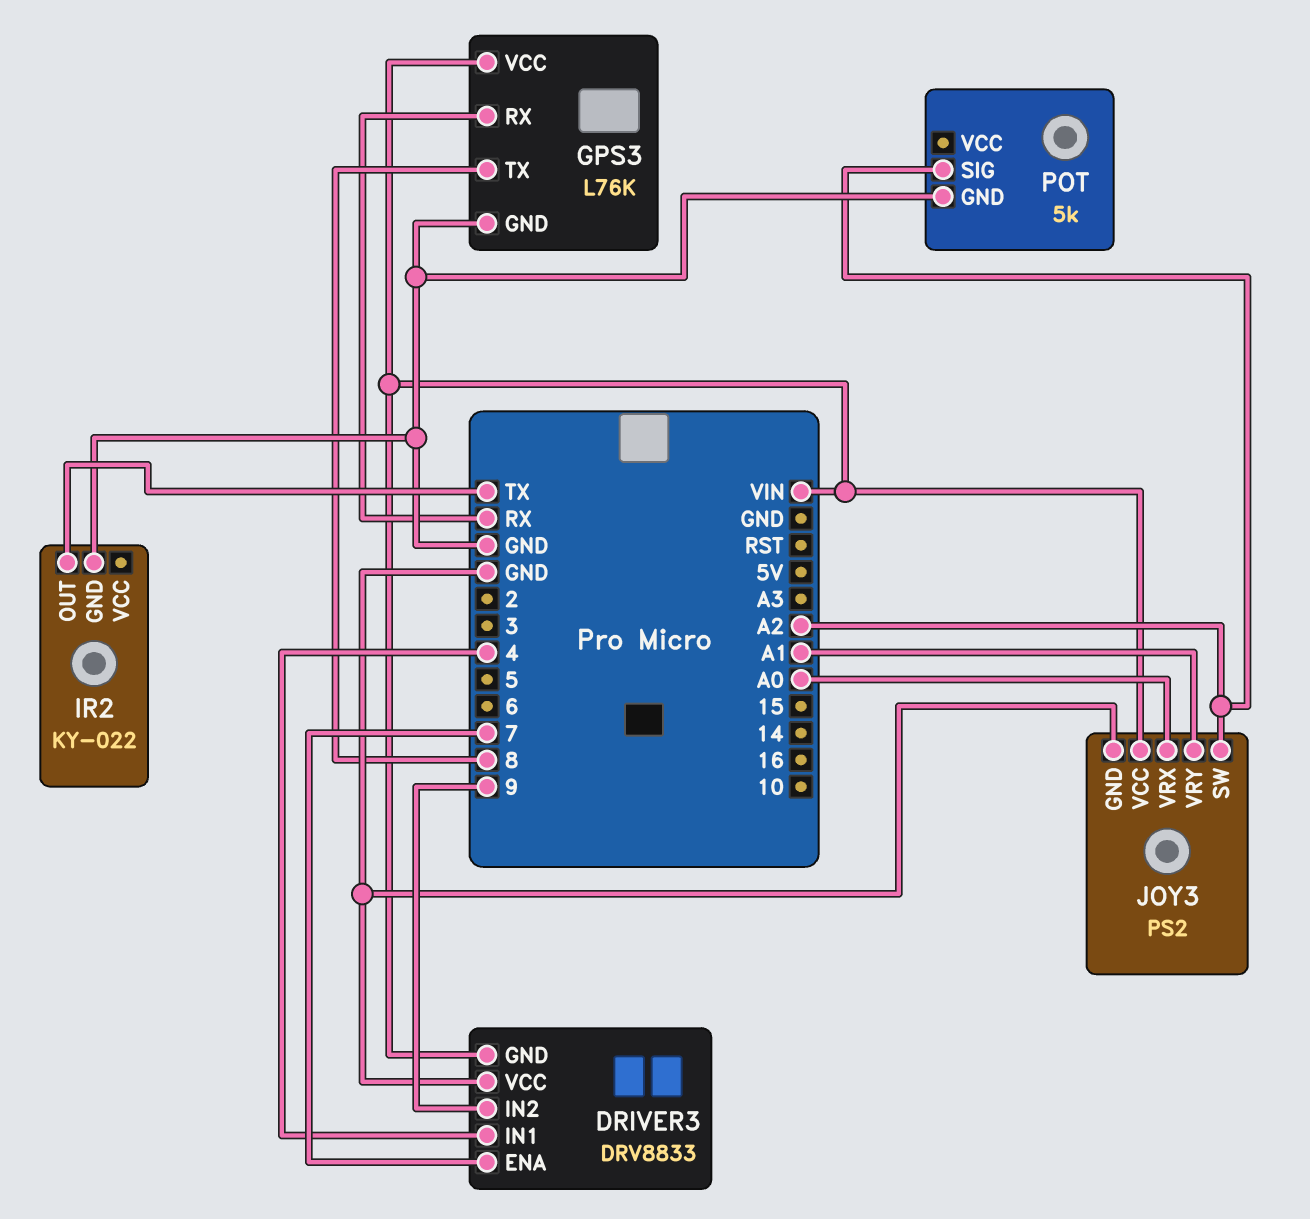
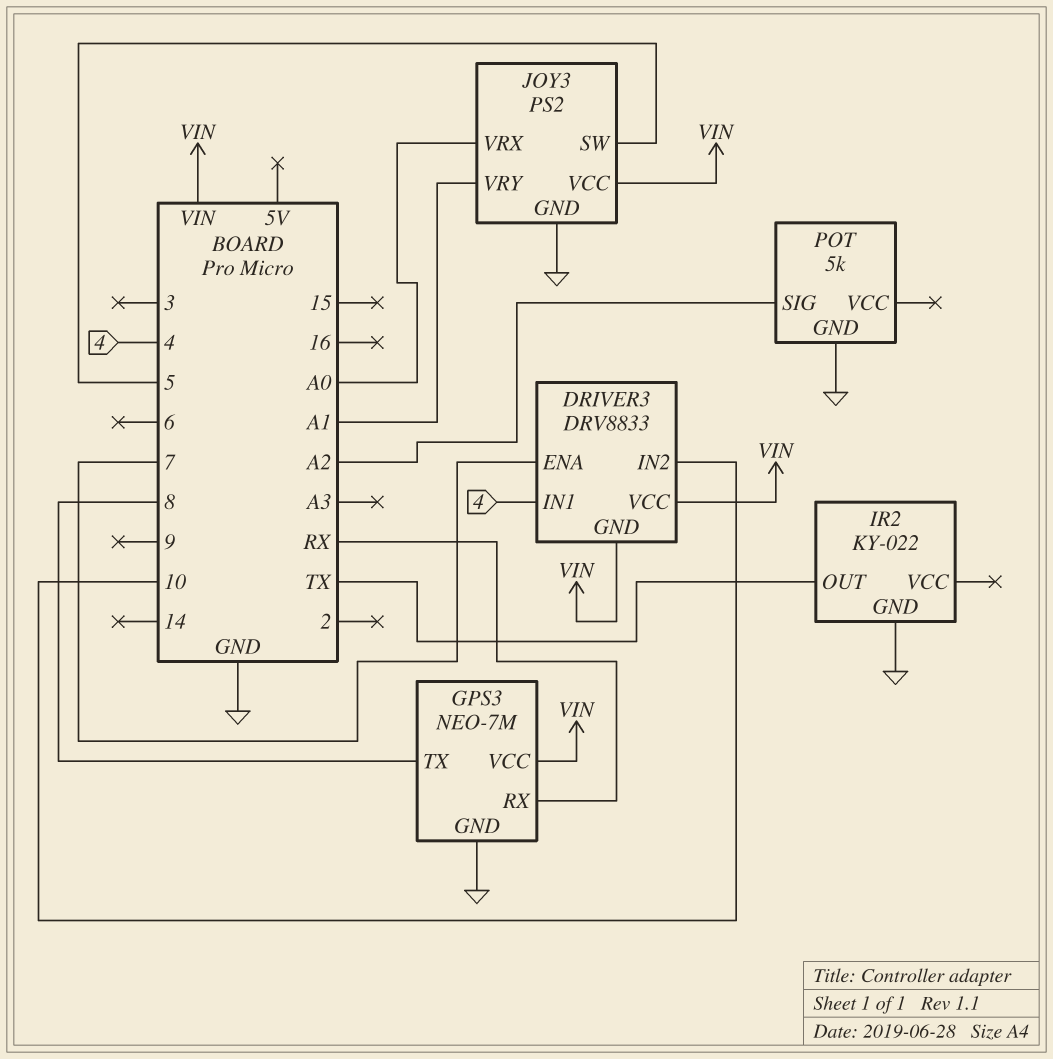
DRIVER3 pin IN2: 9 -> 10
DRIVER3 pin VCC: GND -> VIN
GPS3: L76K -> NEO-7M
JOY3 pin SW: A2 -> 5

